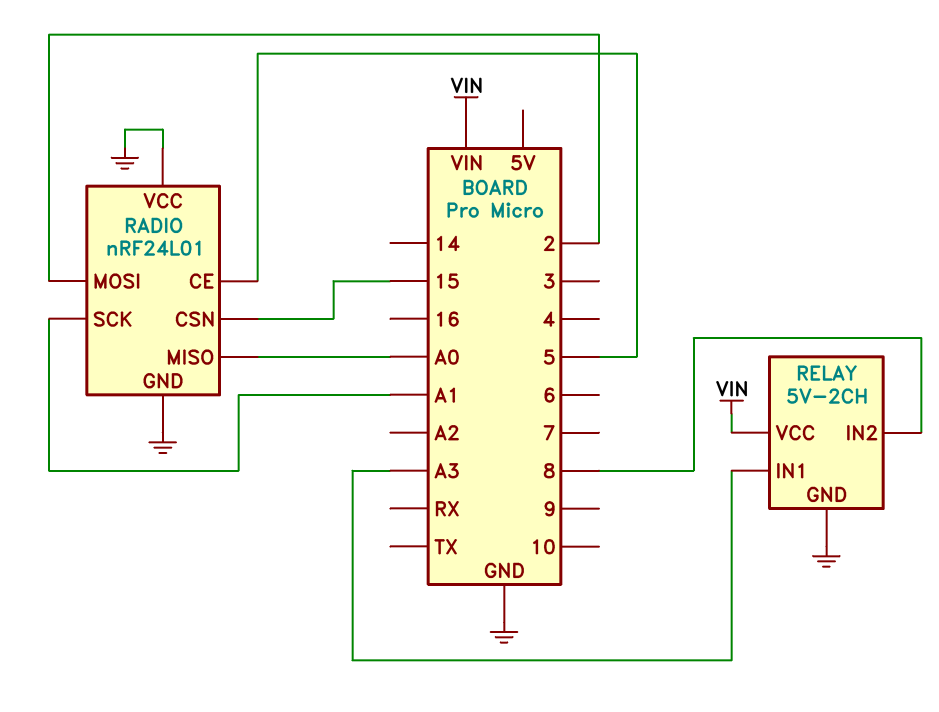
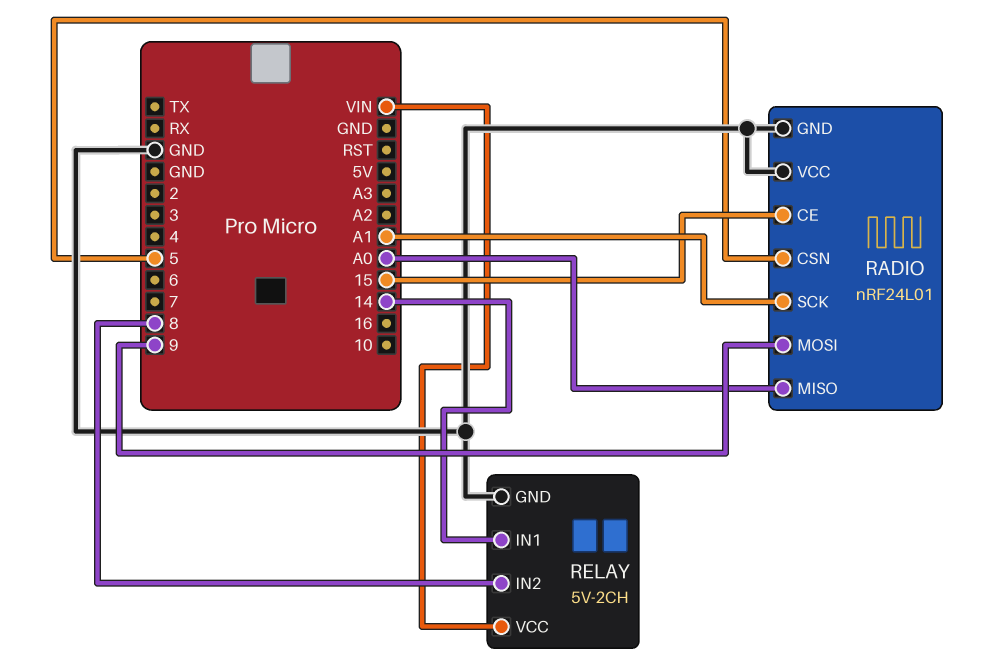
RADIO pin CE: 5 -> 15
RADIO pin CSN: 15 -> 5
RADIO pin MOSI: 2 -> 9
RELAY pin IN1: A3 -> 14

